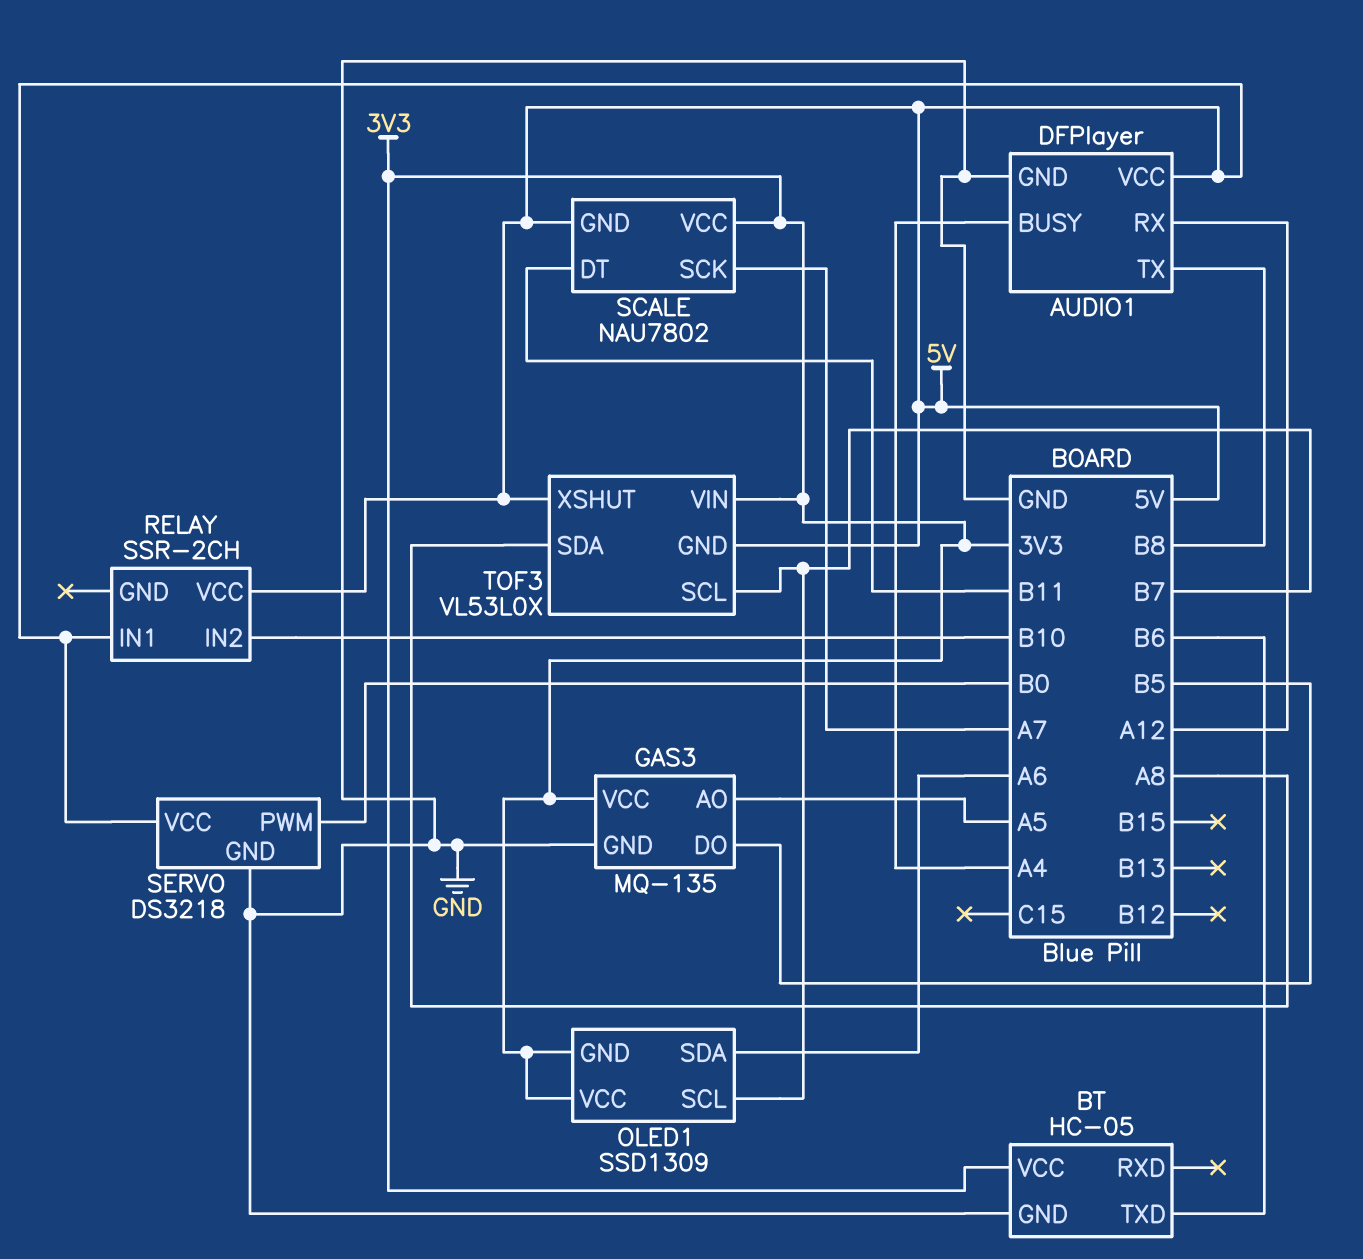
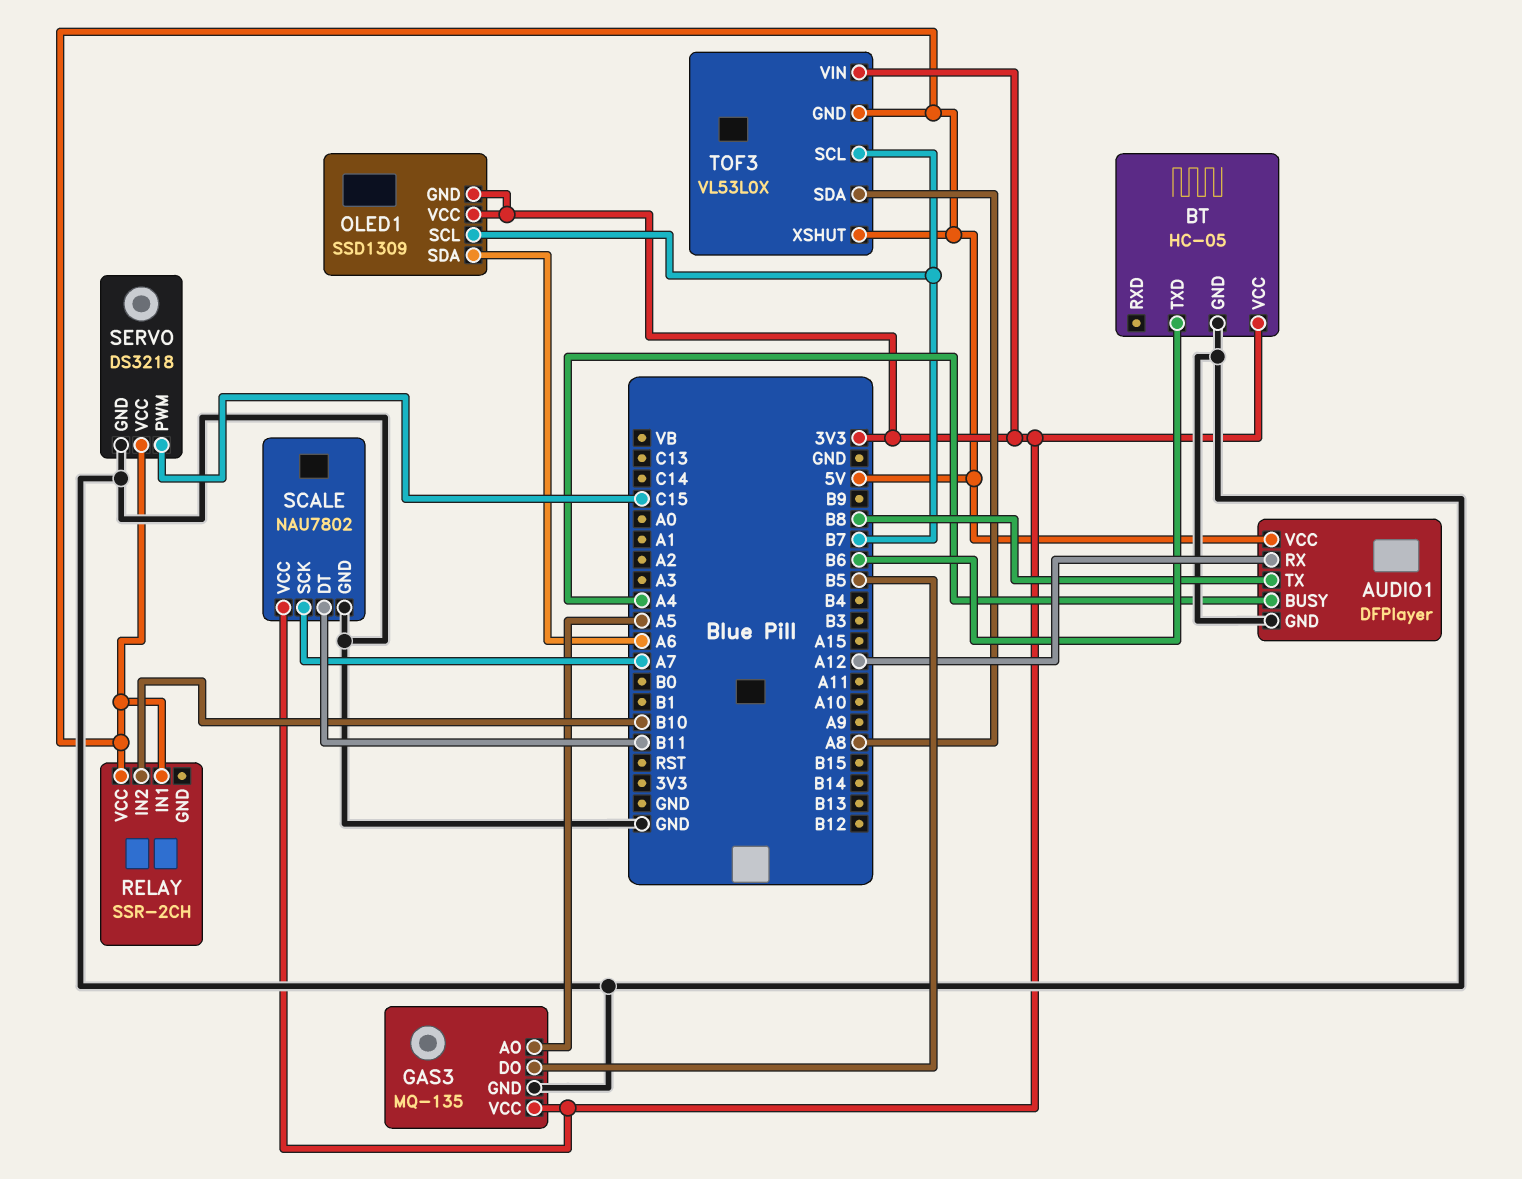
SCALE pin GND: 5V -> GND
SERVO pin PWM: B0 -> C15

